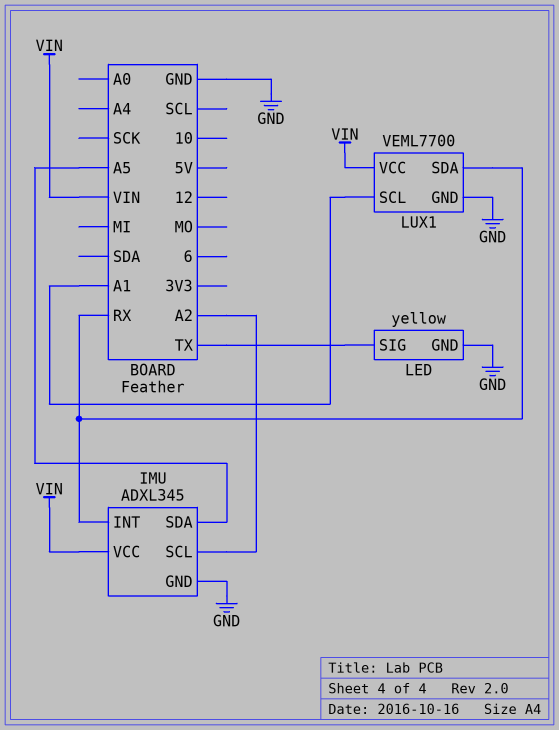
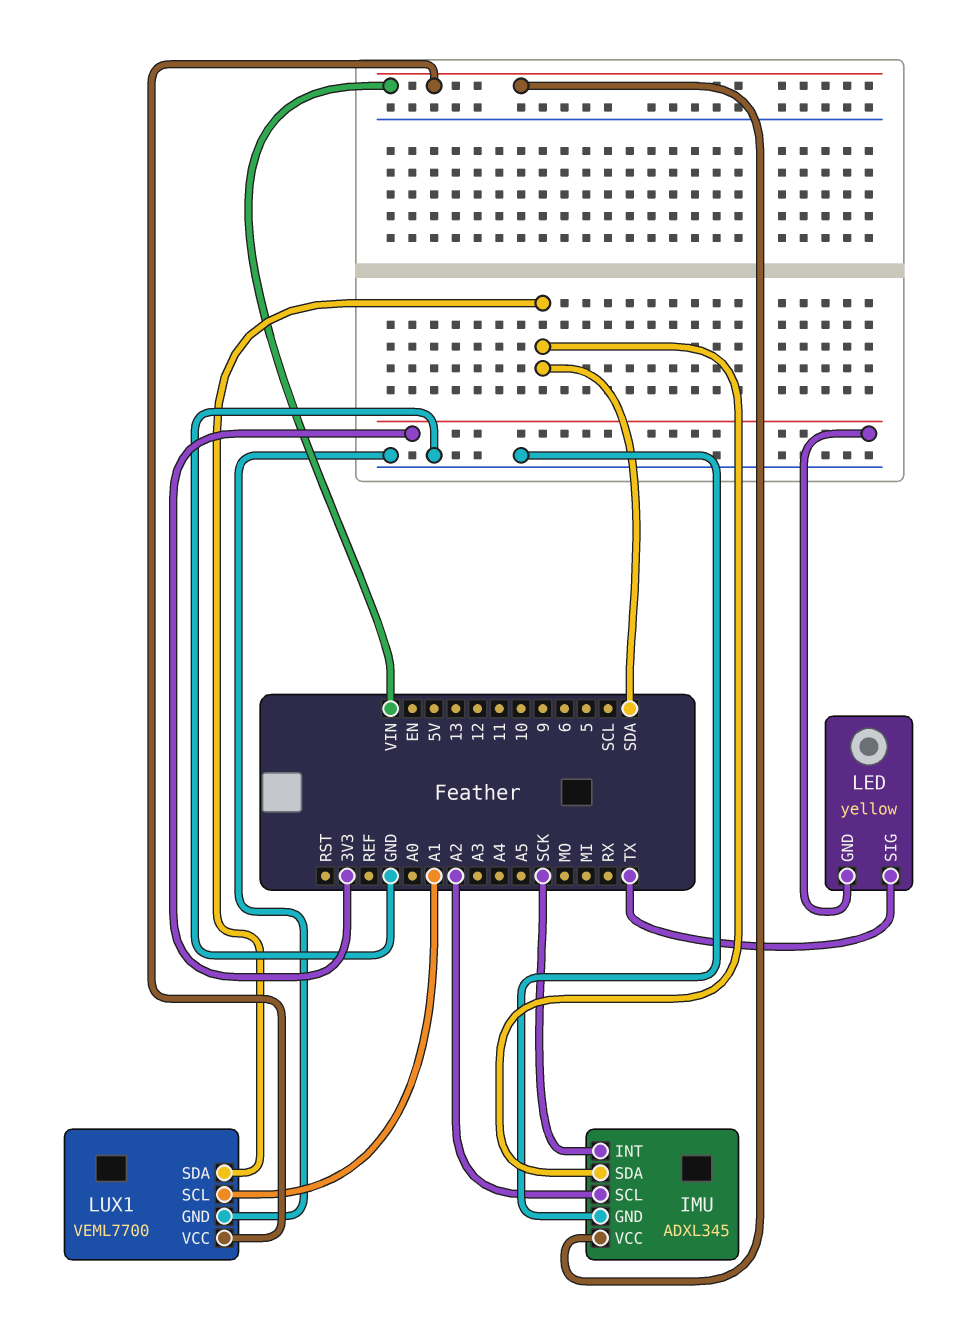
IMU pin INT: RX -> SCK
IMU pin SDA: A5 -> SDA
LED pin GND: GND -> 3V3
LUX1 pin SDA: RX -> SDA

